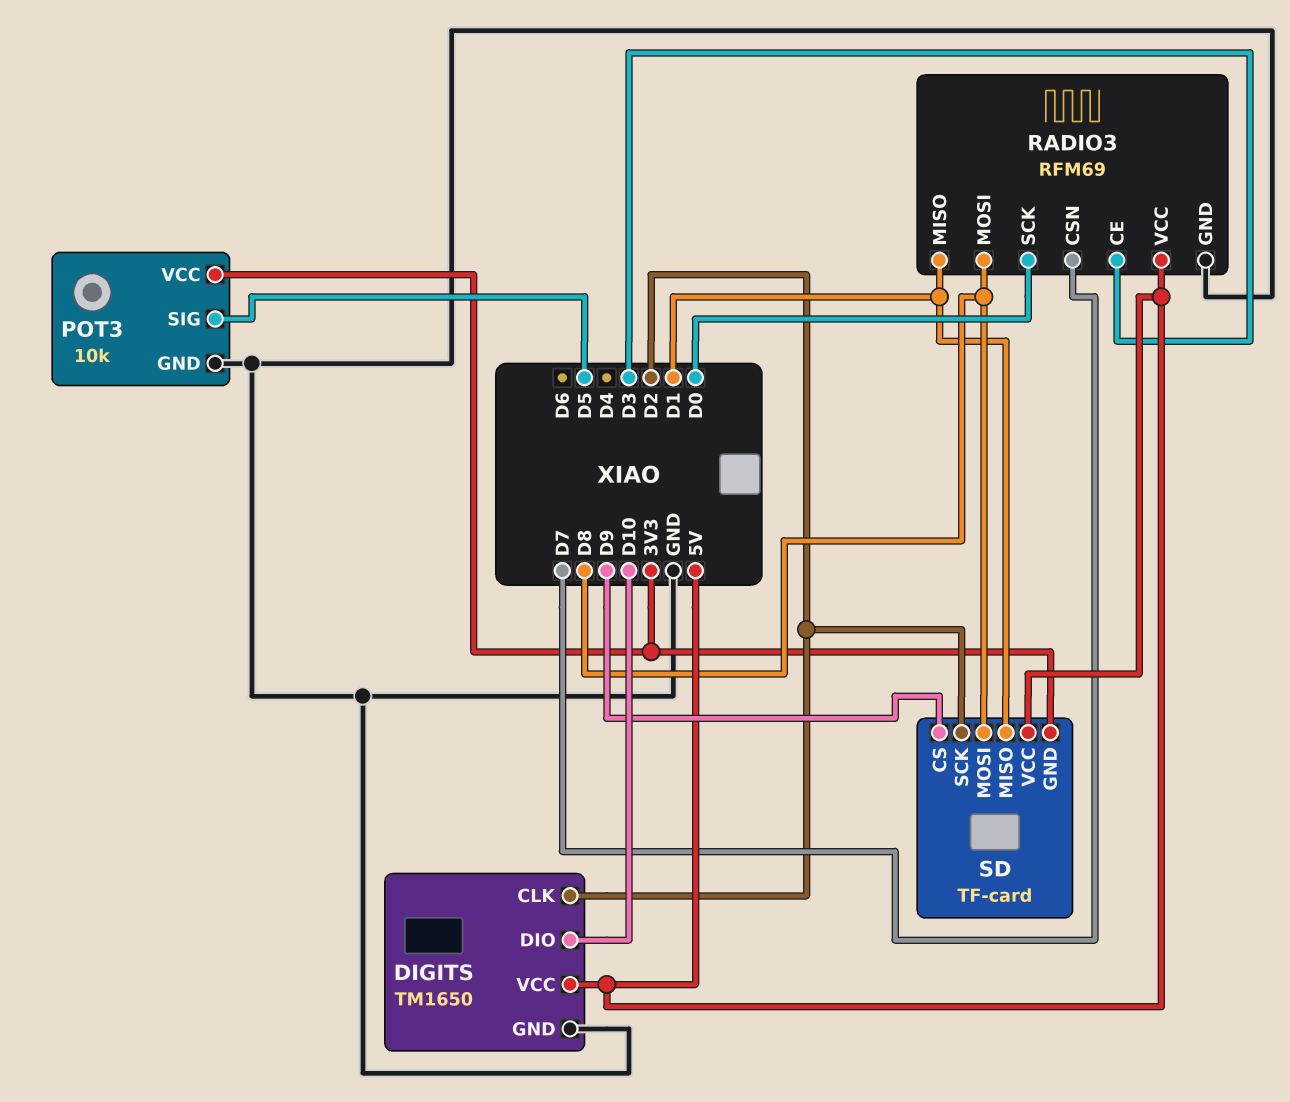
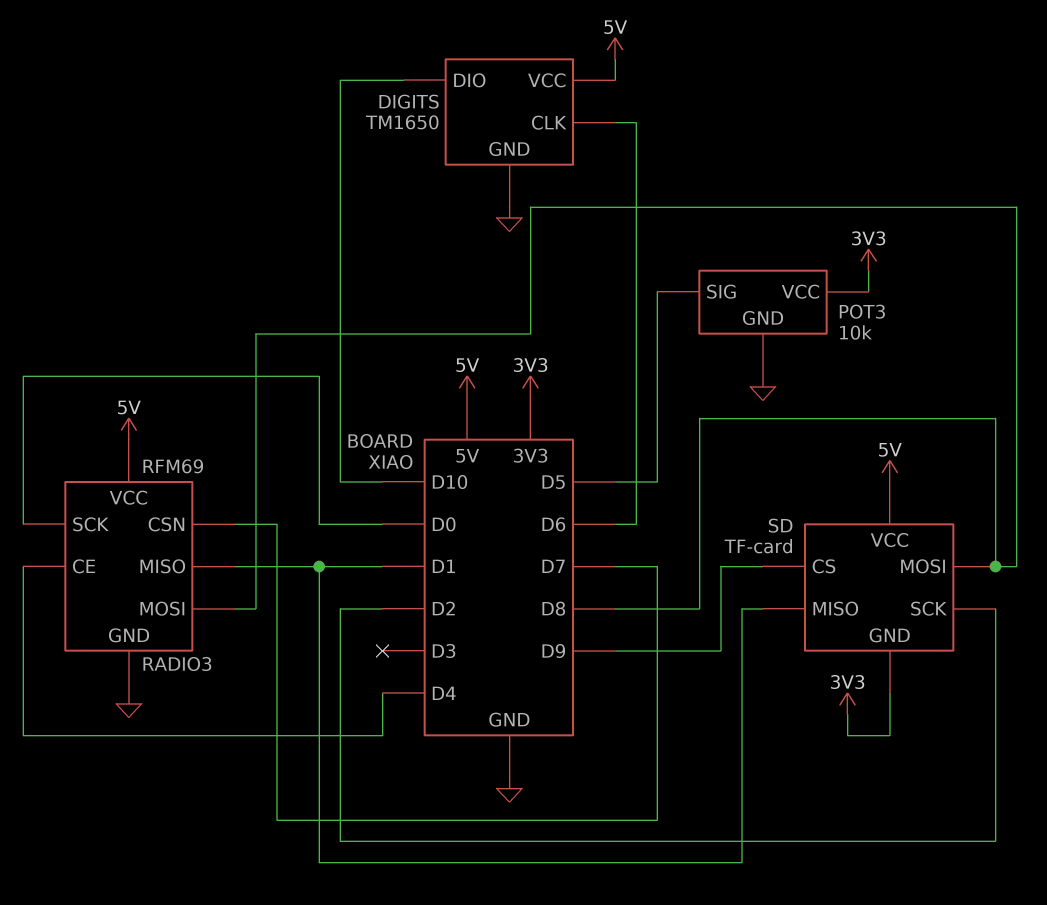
DIGITS pin CLK: D2 -> D6
RADIO3 pin CE: D3 -> D4

